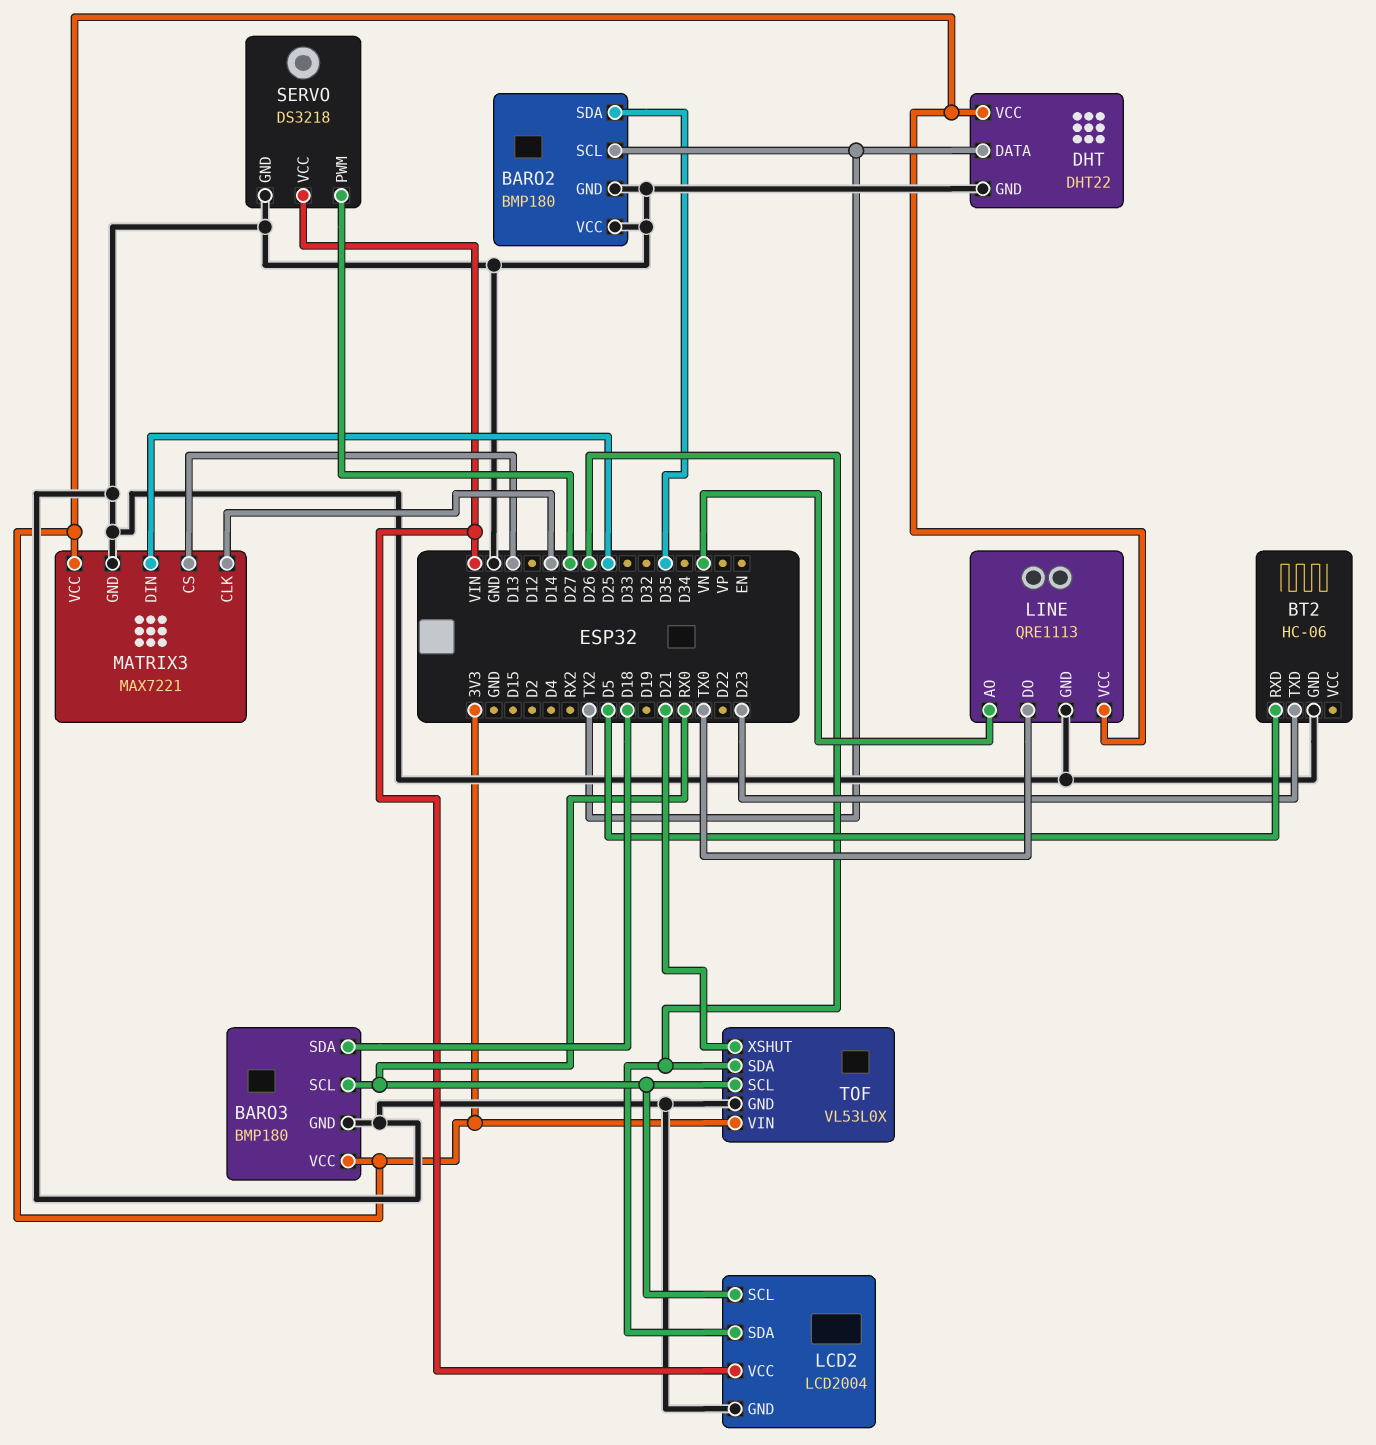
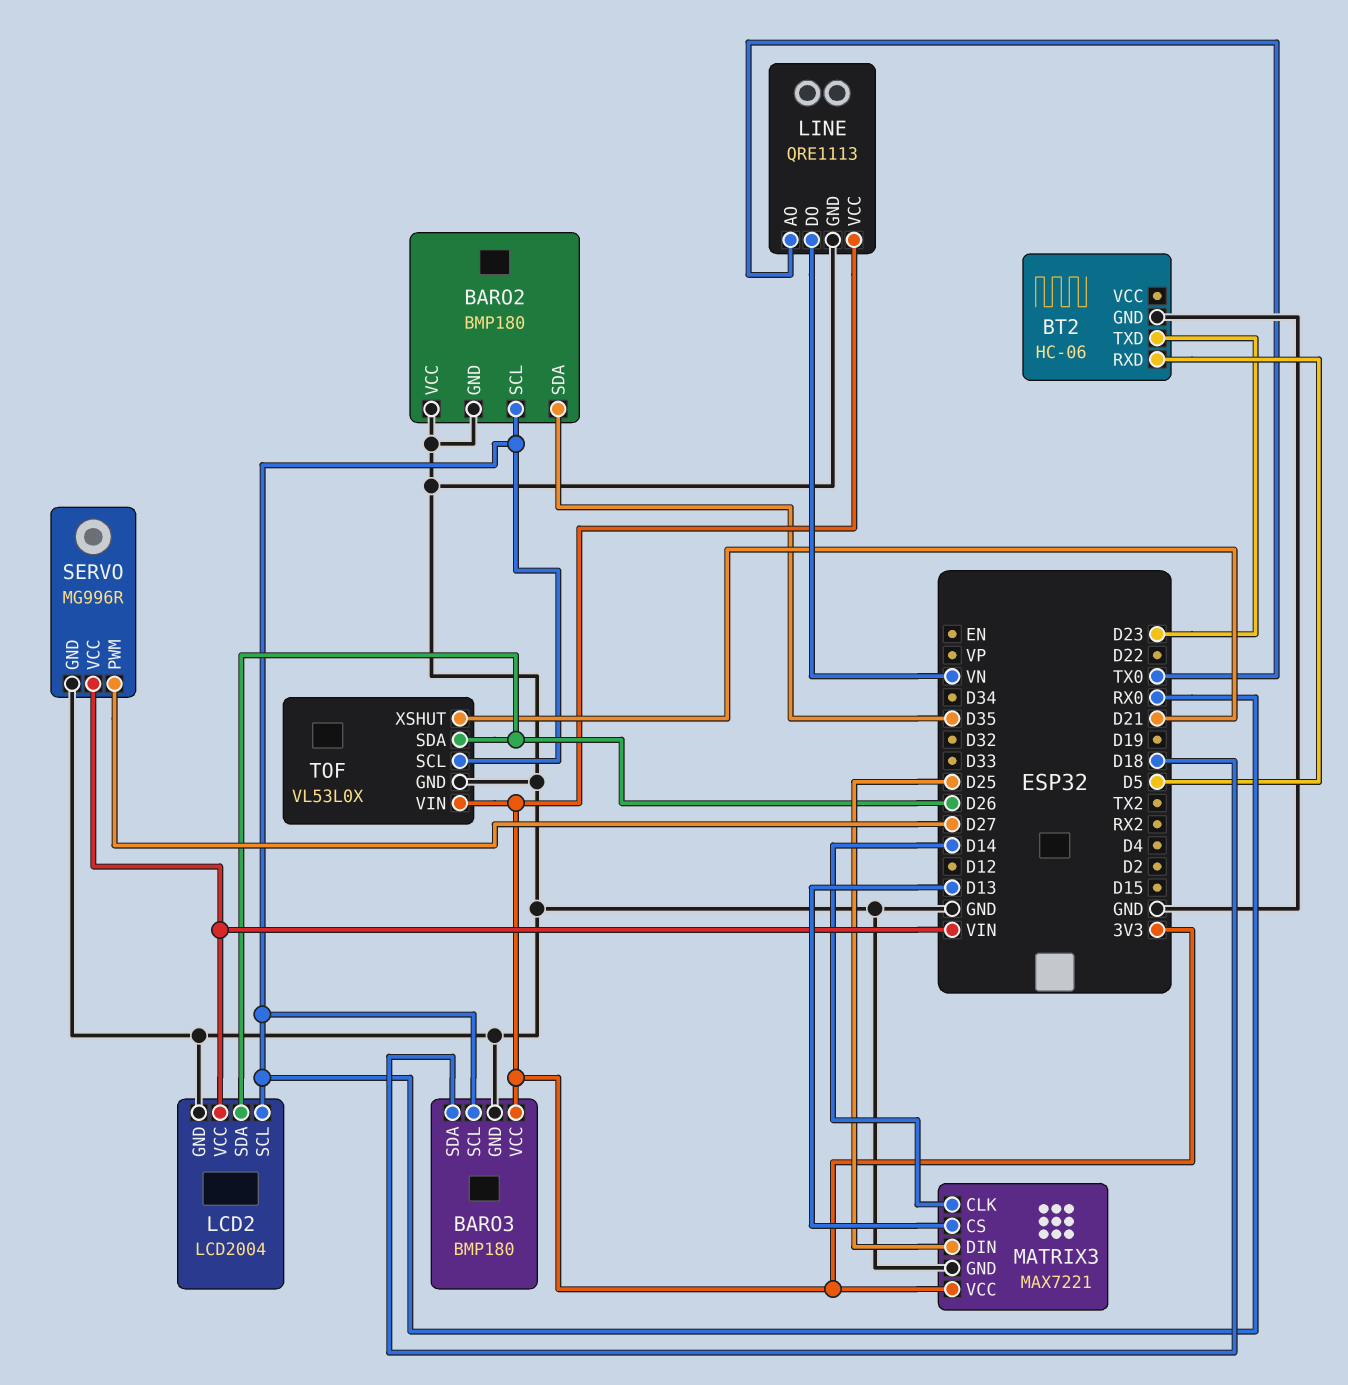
BARO2 pin SCL: TX2 -> RX0
DHT: DHT22 -> none
DHT pin DATA: TX2 -> none
DHT pin GND: GND -> none
DHT pin VCC: 3V3 -> none
LINE pin AO: VN -> TX0
LINE pin DO: TX0 -> VN
SERVO: DS3218 -> MG996R

